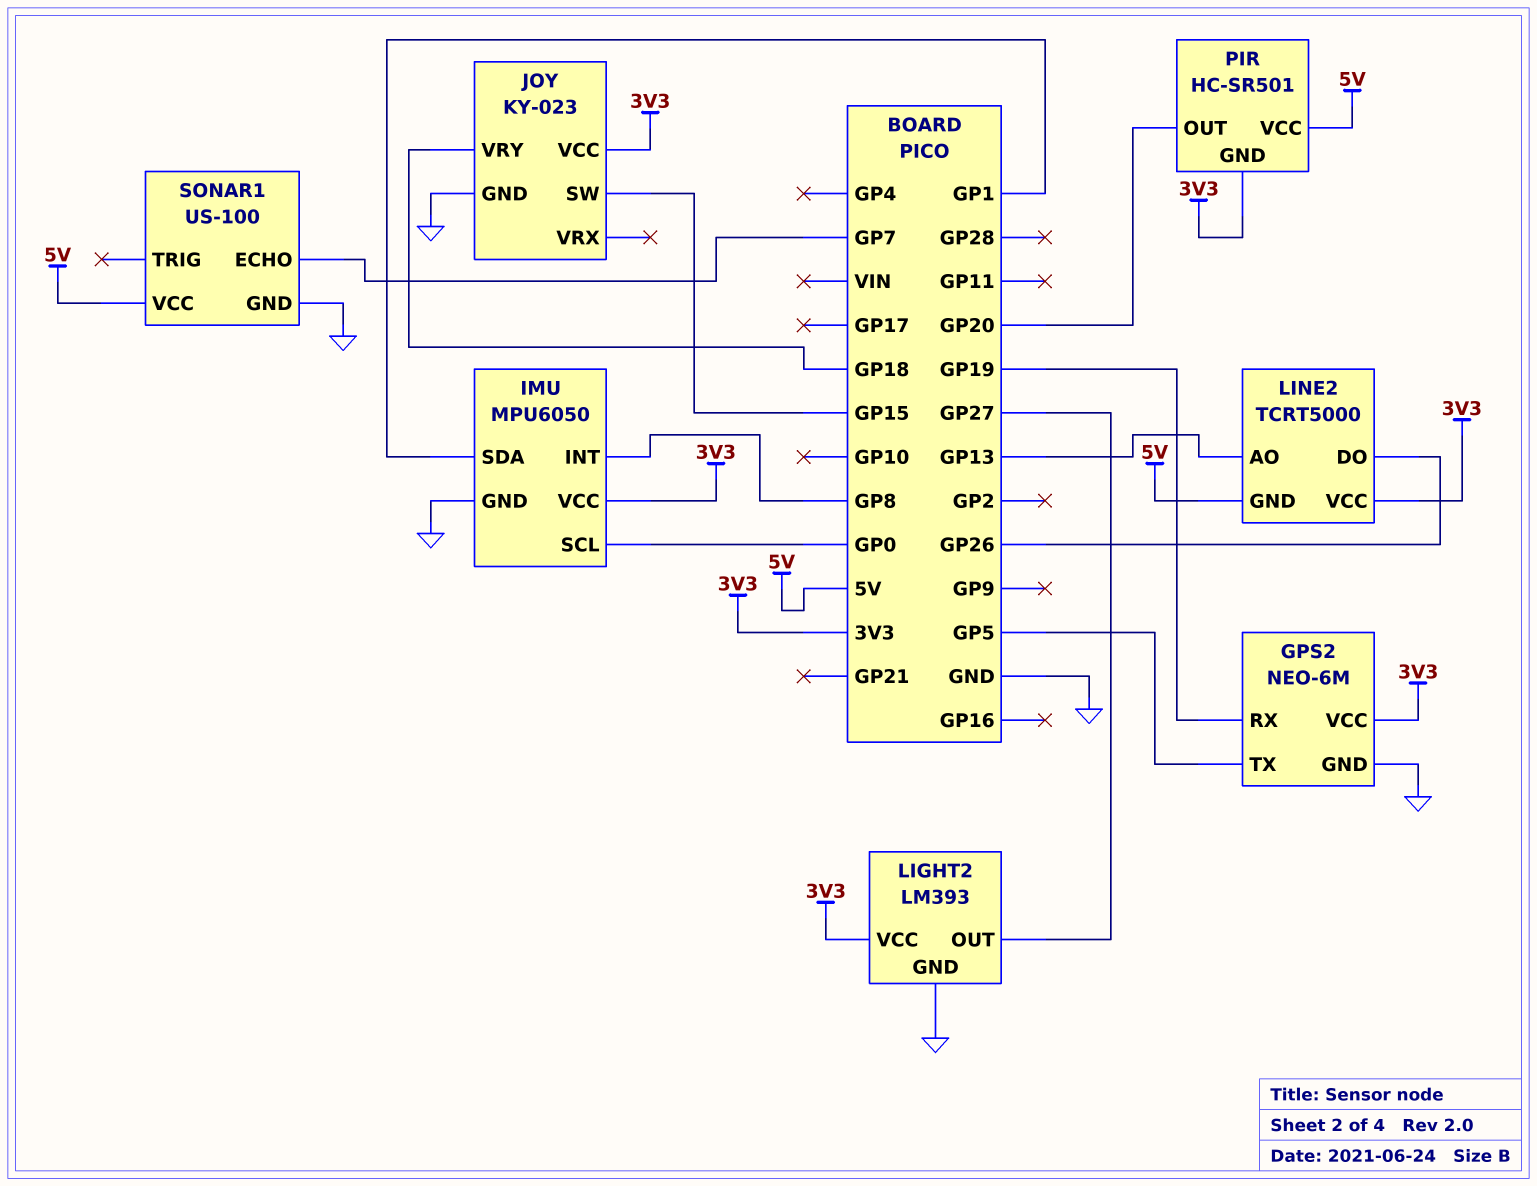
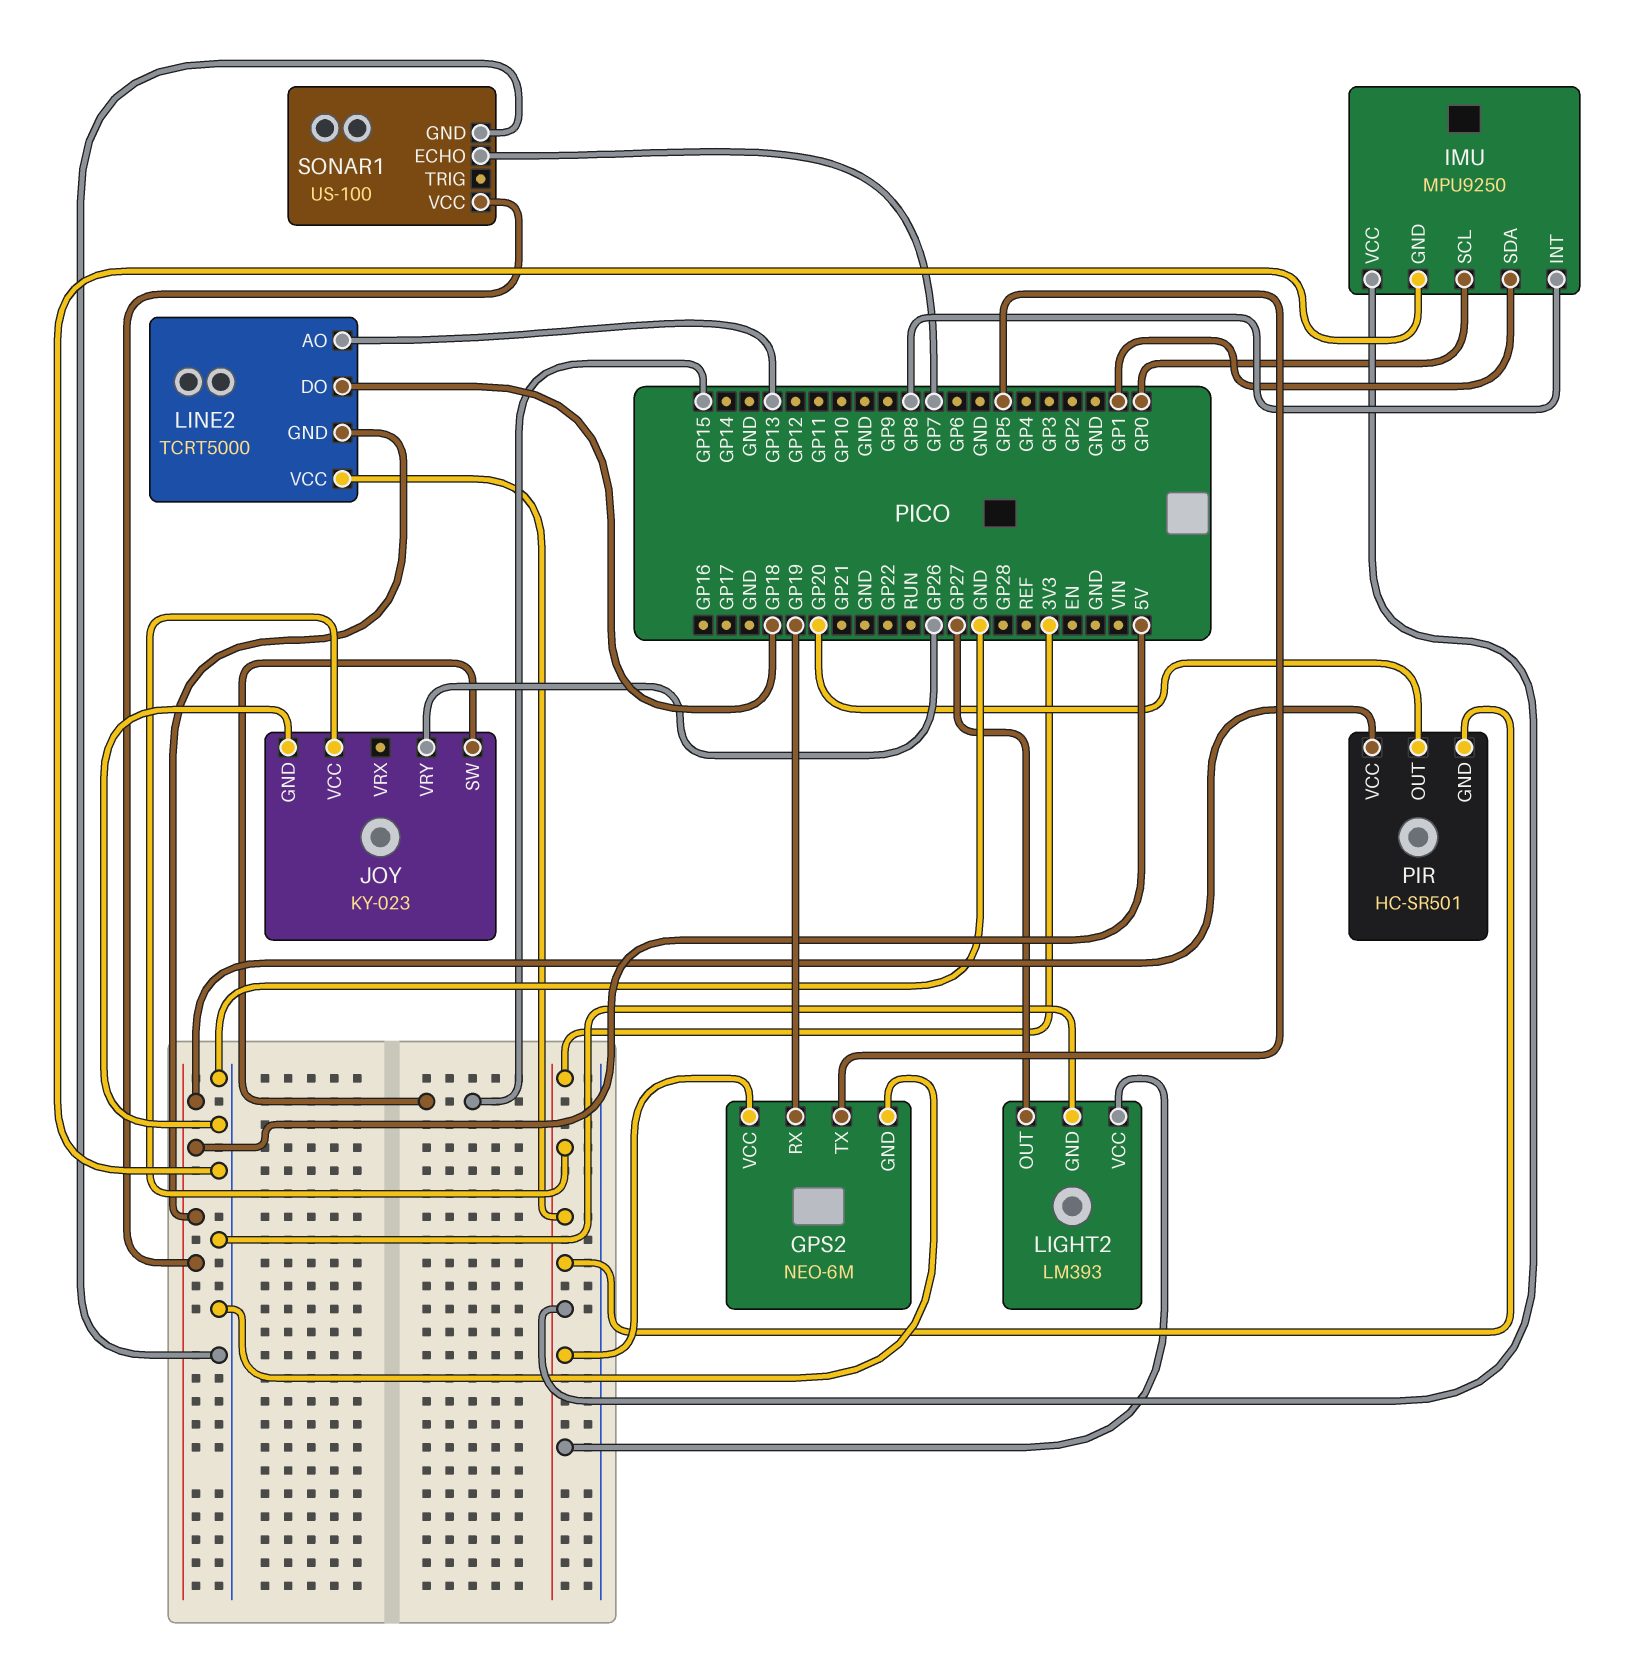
IMU: MPU6050 -> MPU9250
JOY pin VRY: GP18 -> GP26
LINE2 pin DO: GP26 -> GP18

